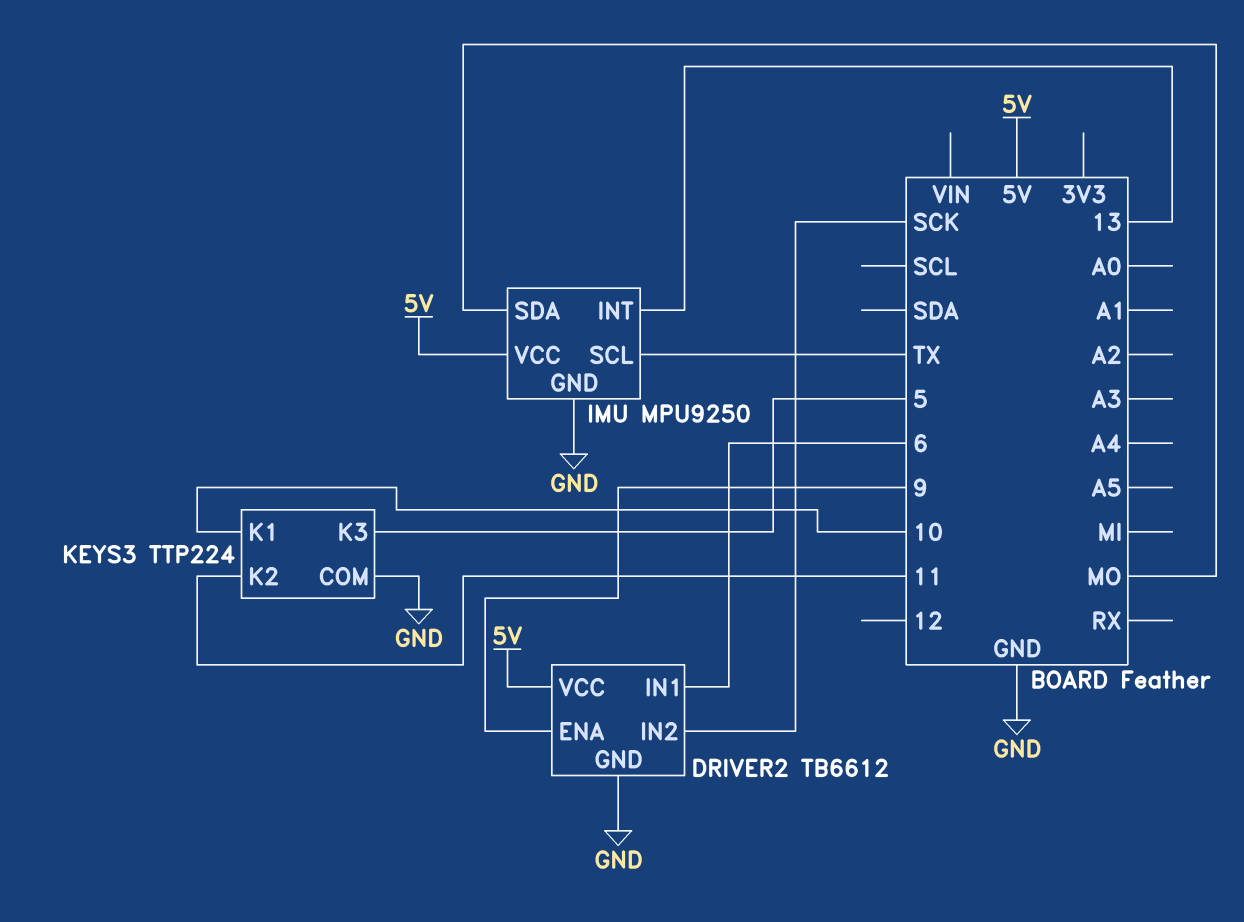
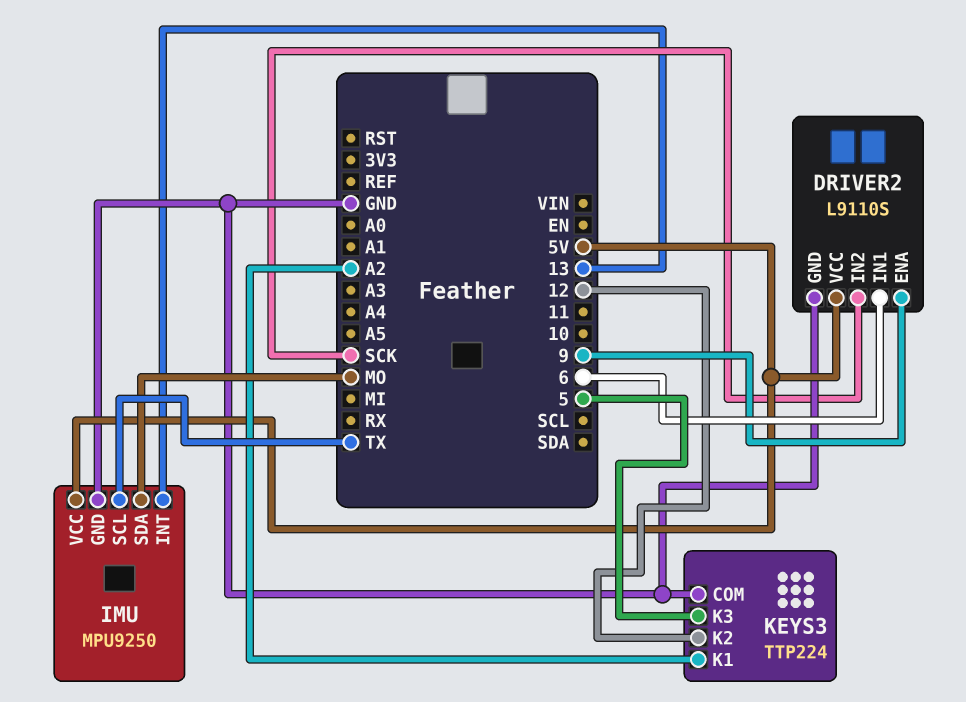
DRIVER2: TB6612 -> L9110S
KEYS3 pin K1: 10 -> A2
KEYS3 pin K2: 11 -> 12

